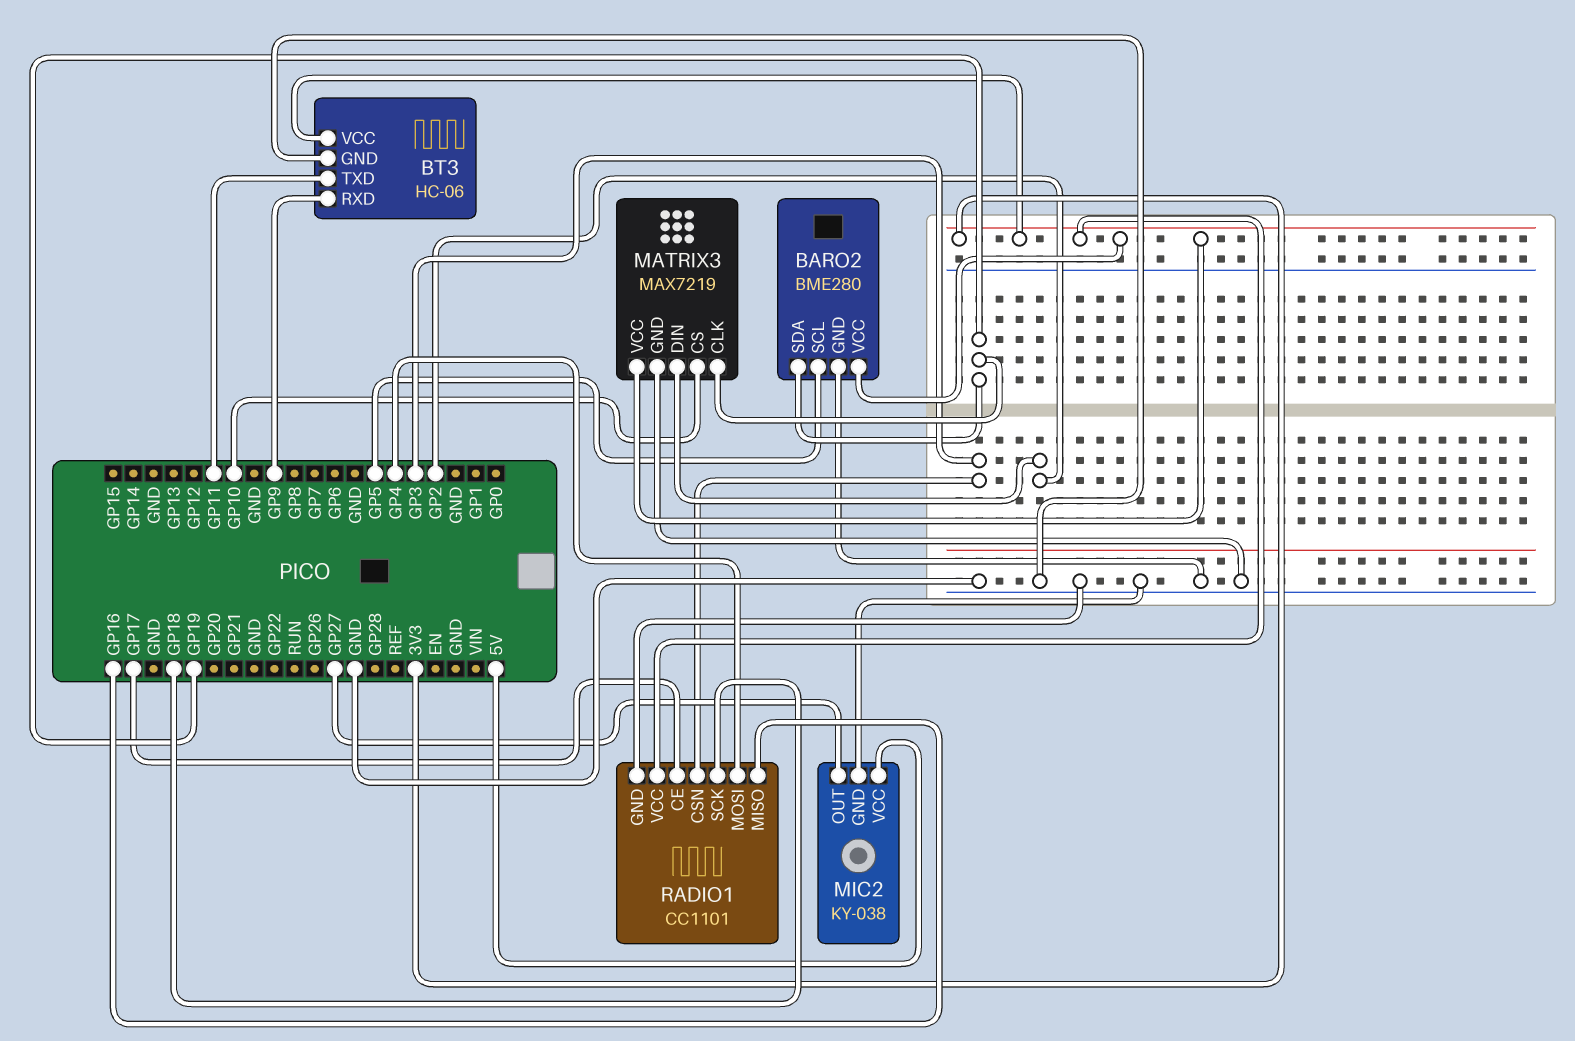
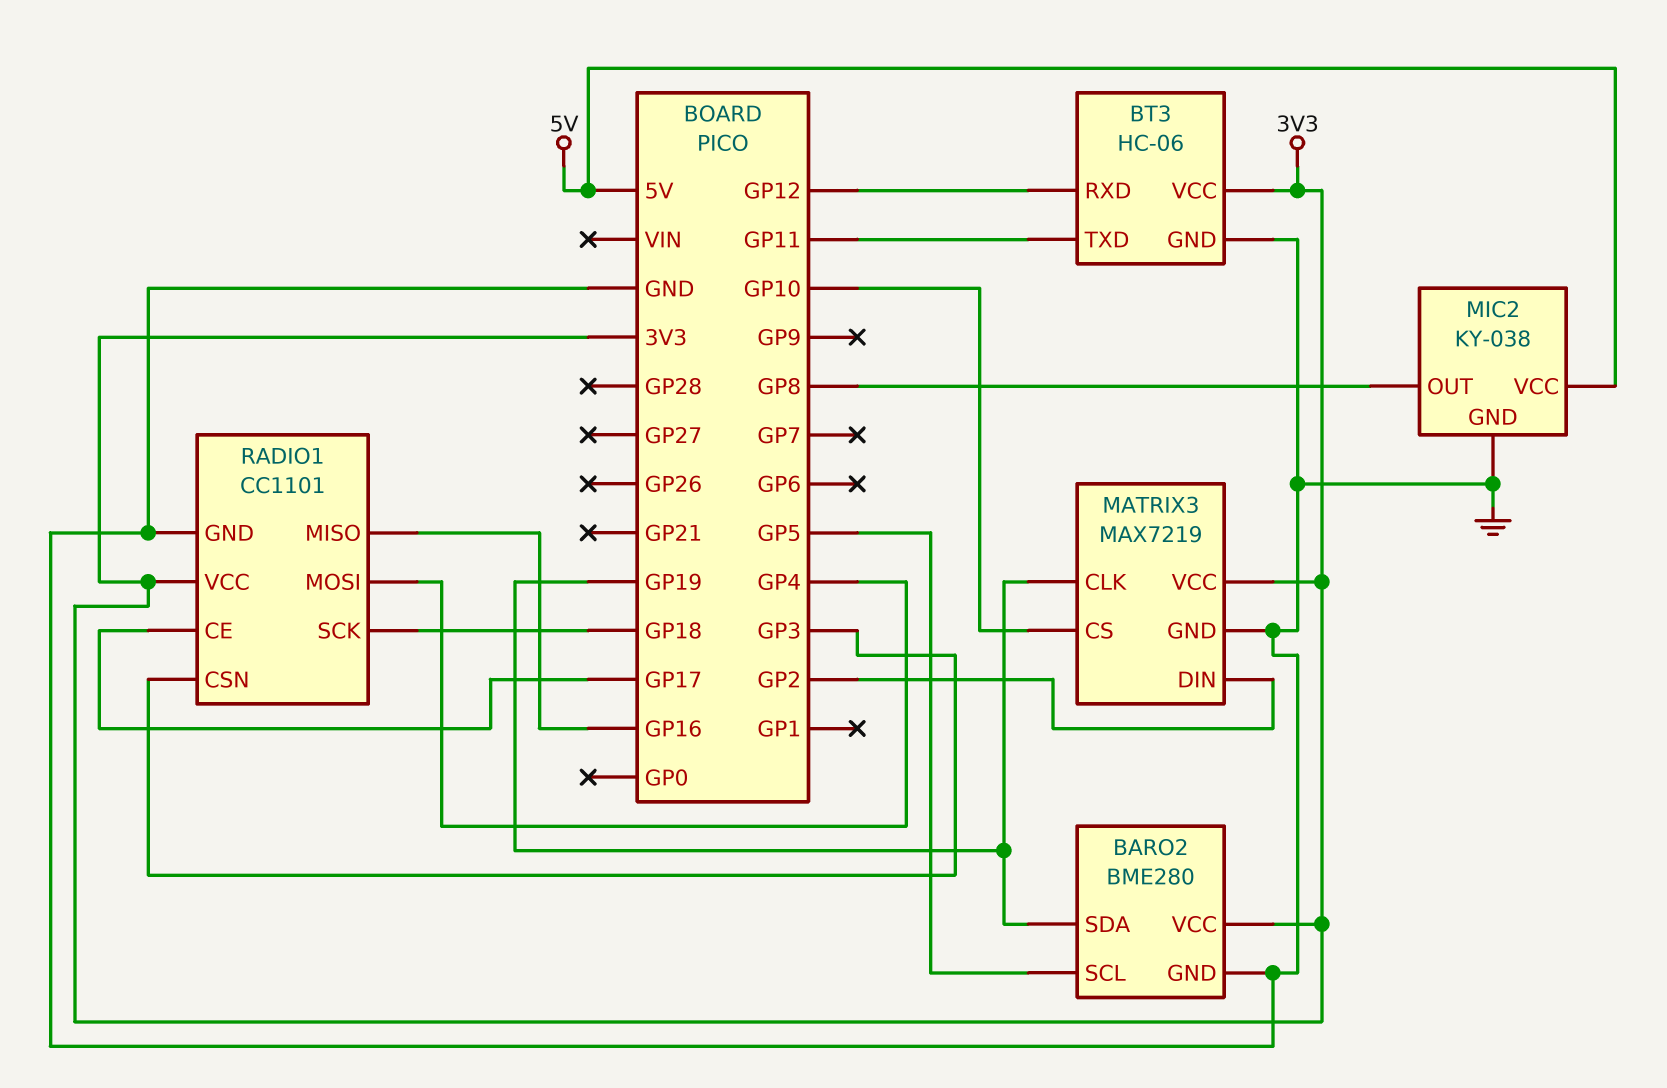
BT3 pin RXD: GP9 -> GP12
MIC2 pin OUT: GP27 -> GP8

